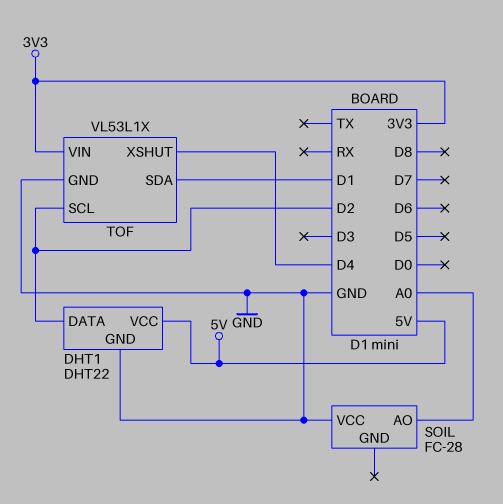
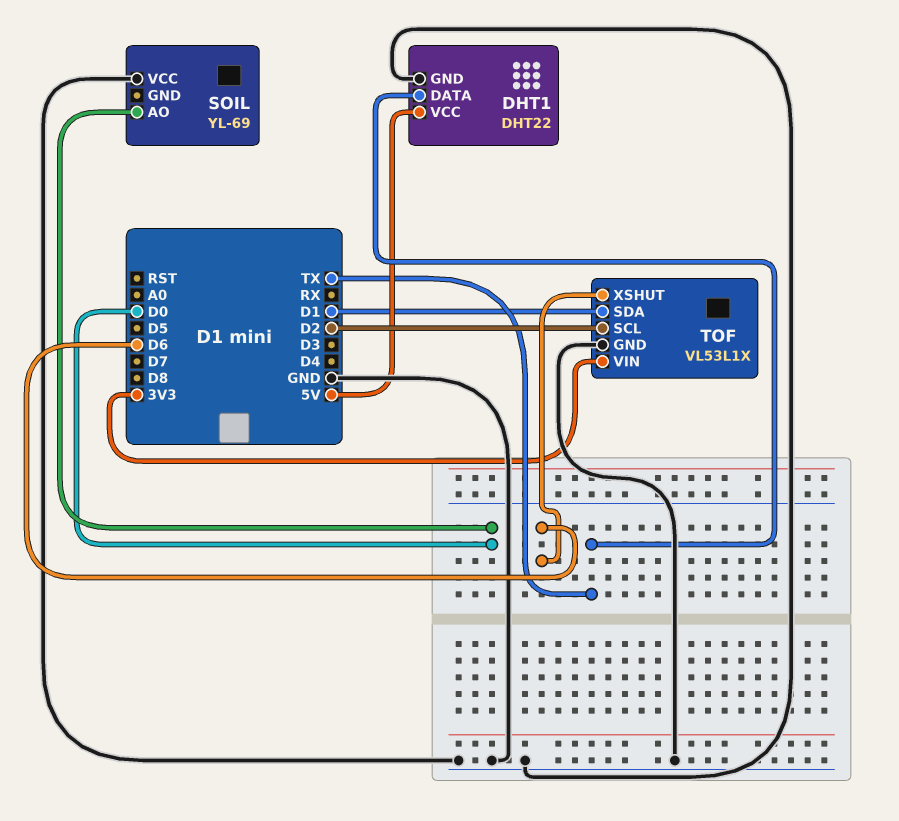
DHT1 pin DATA: D2 -> TX
SOIL: FC-28 -> YL-69
SOIL pin AO: A0 -> D0
TOF pin XSHUT: D4 -> D6

